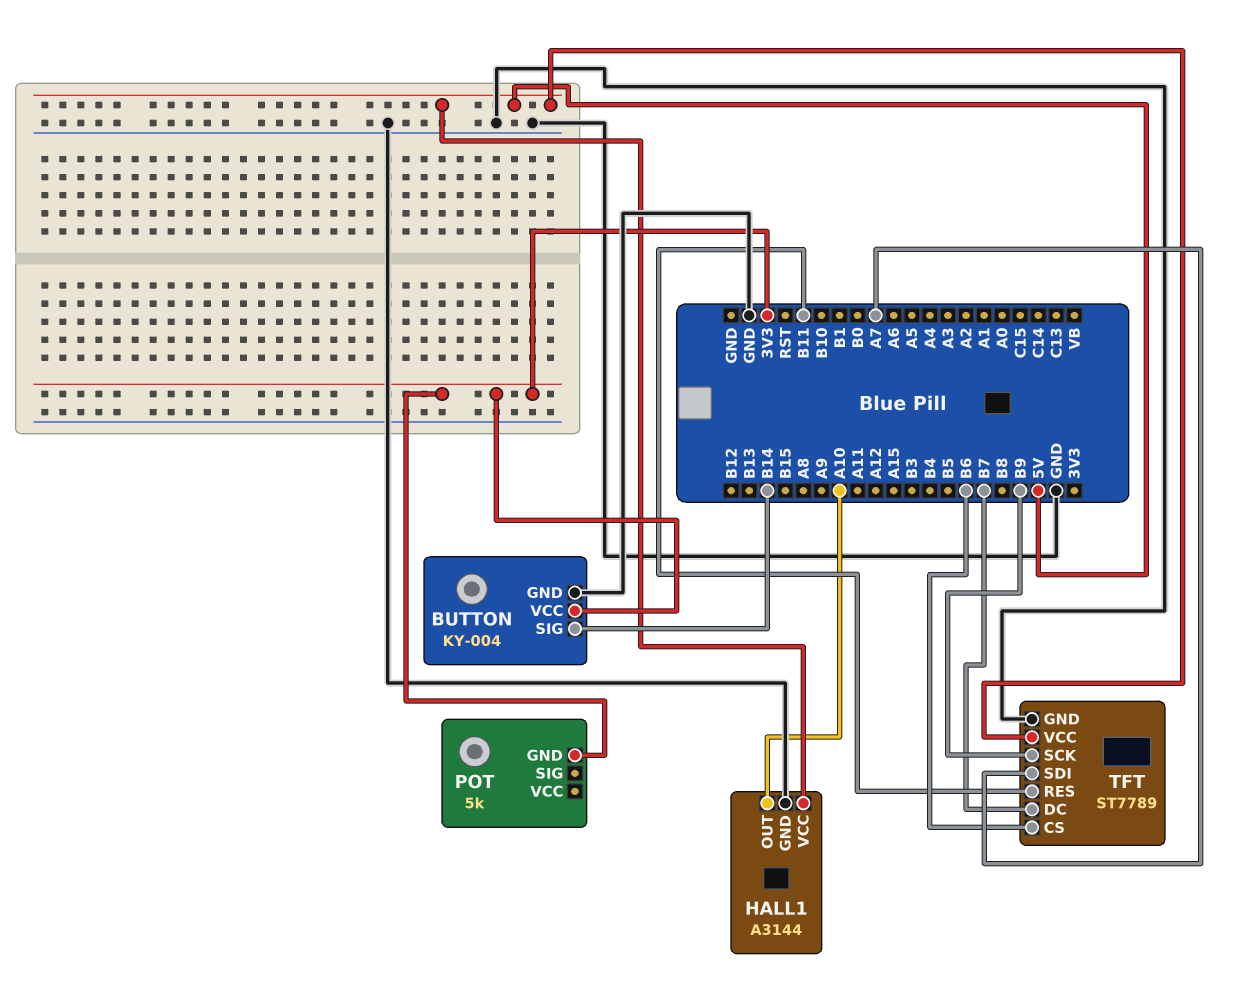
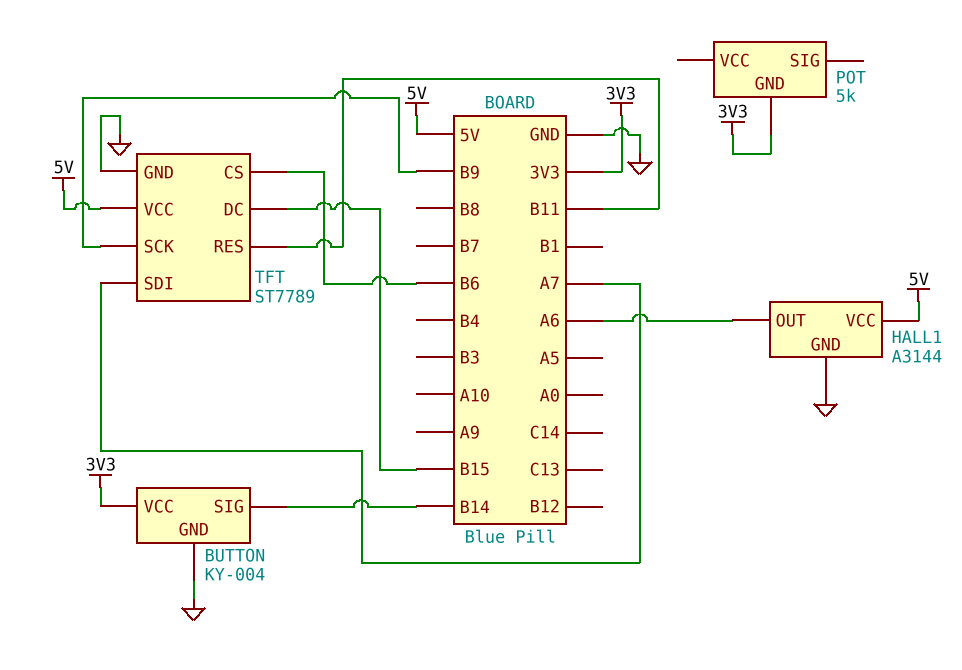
HALL1 pin OUT: A10 -> A6
TFT pin DC: B7 -> B15

